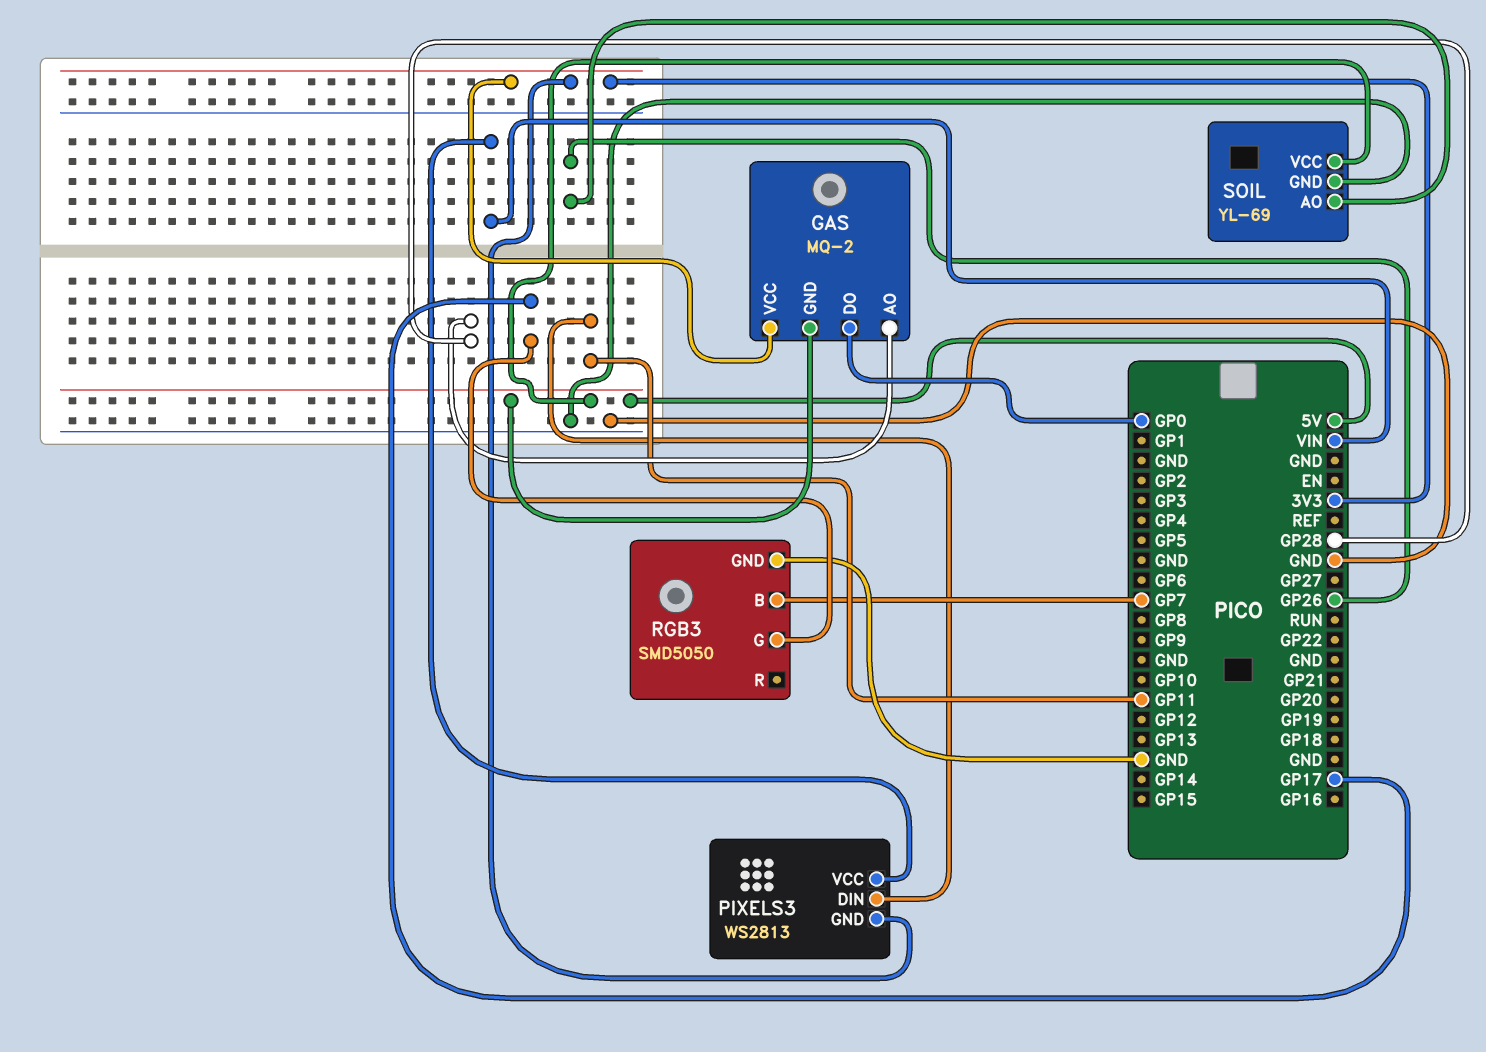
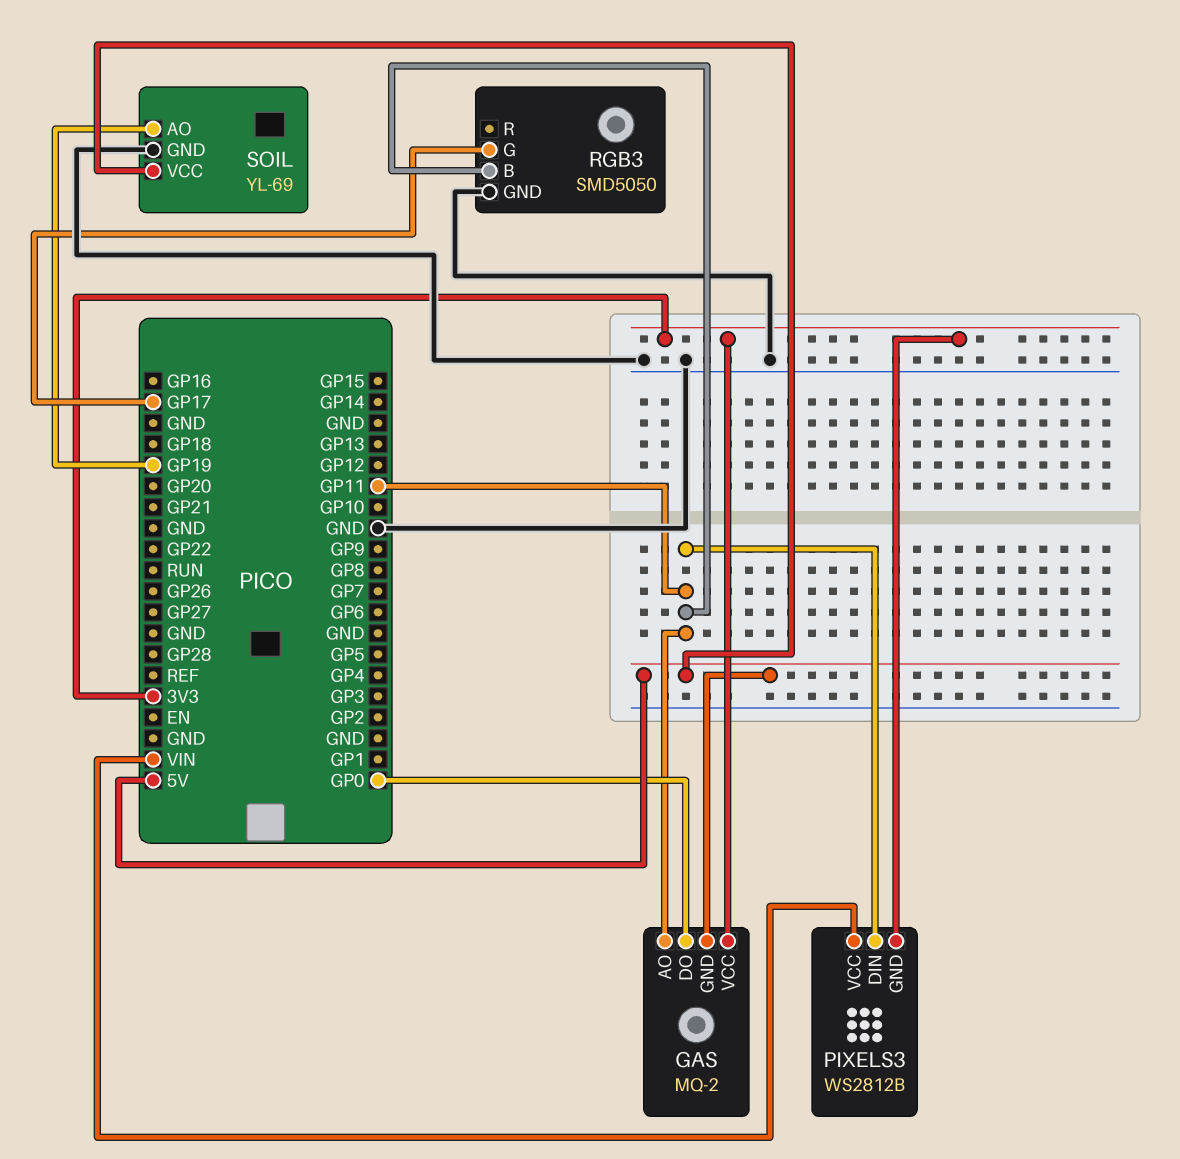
GAS pin AO: GP28 -> GP11
PIXELS3: WS2813 -> WS2812B
RGB3 pin B: GP7 -> GP11
SOIL pin AO: GP26 -> GP19

